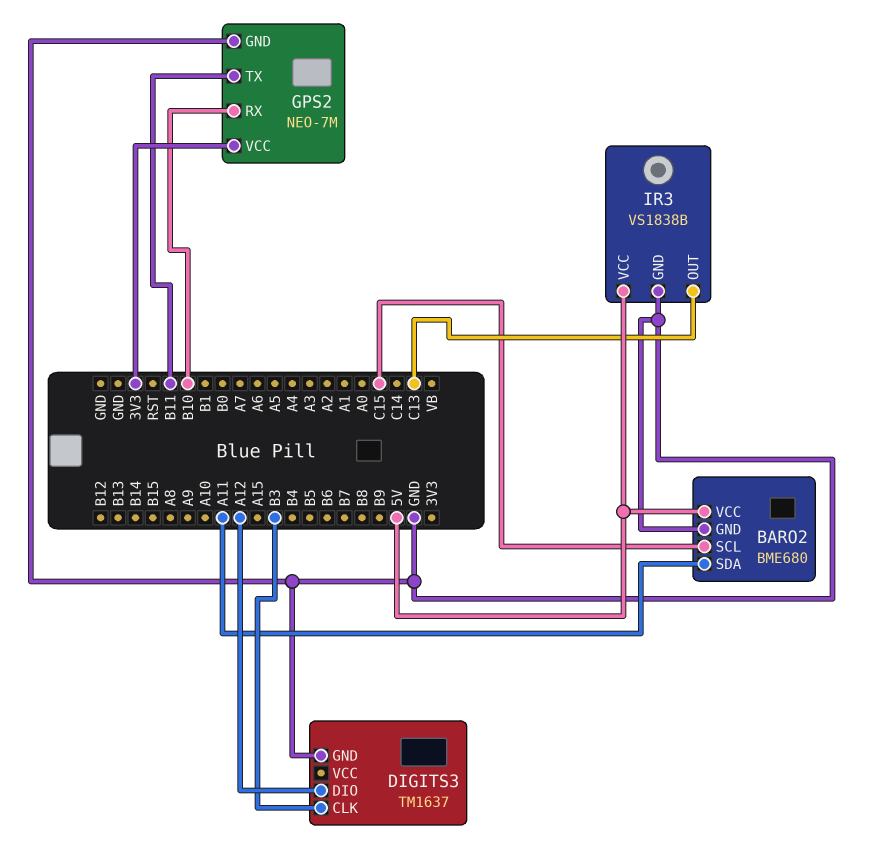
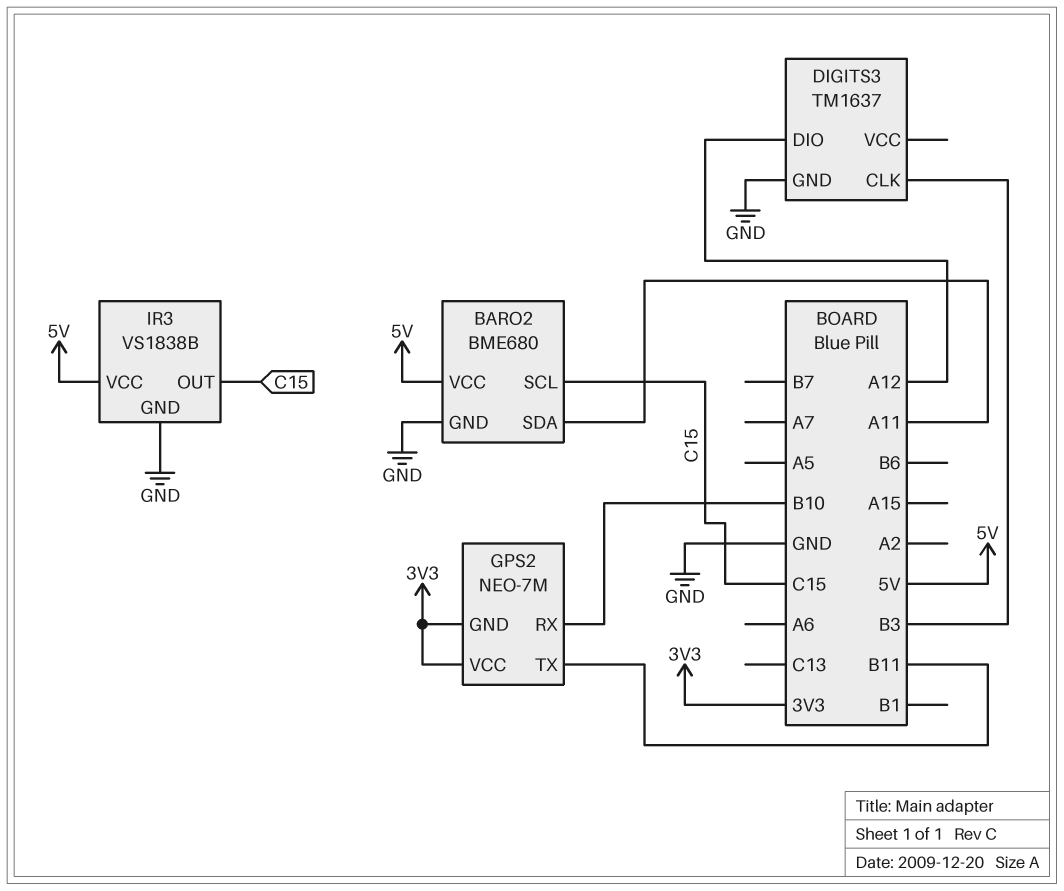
GPS2 pin GND: GND -> 3V3
IR3 pin OUT: C13 -> C15

